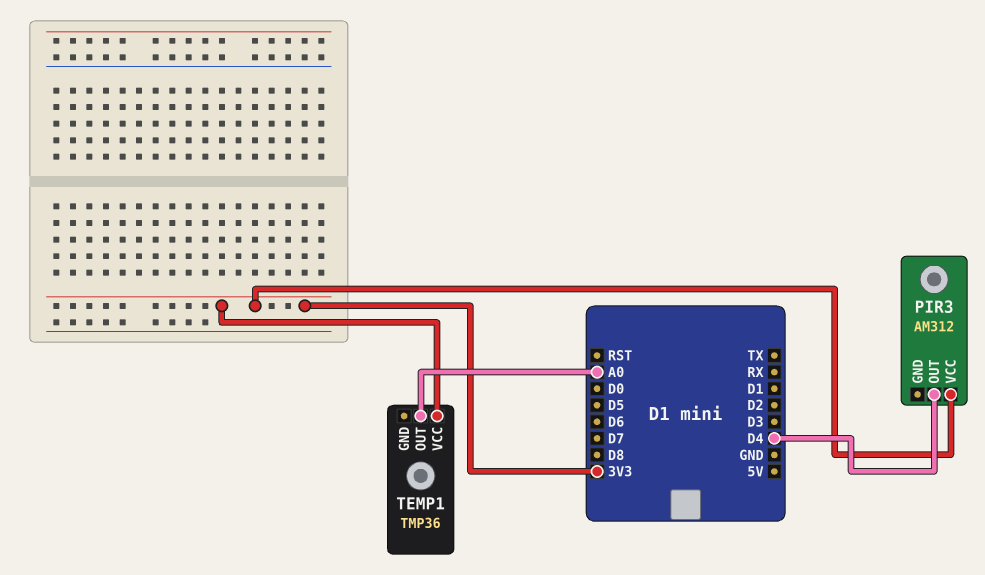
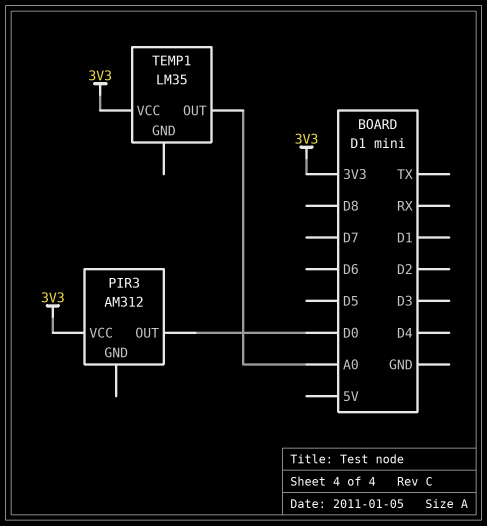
PIR3 pin OUT: D4 -> D0
TEMP1: TMP36 -> LM35

